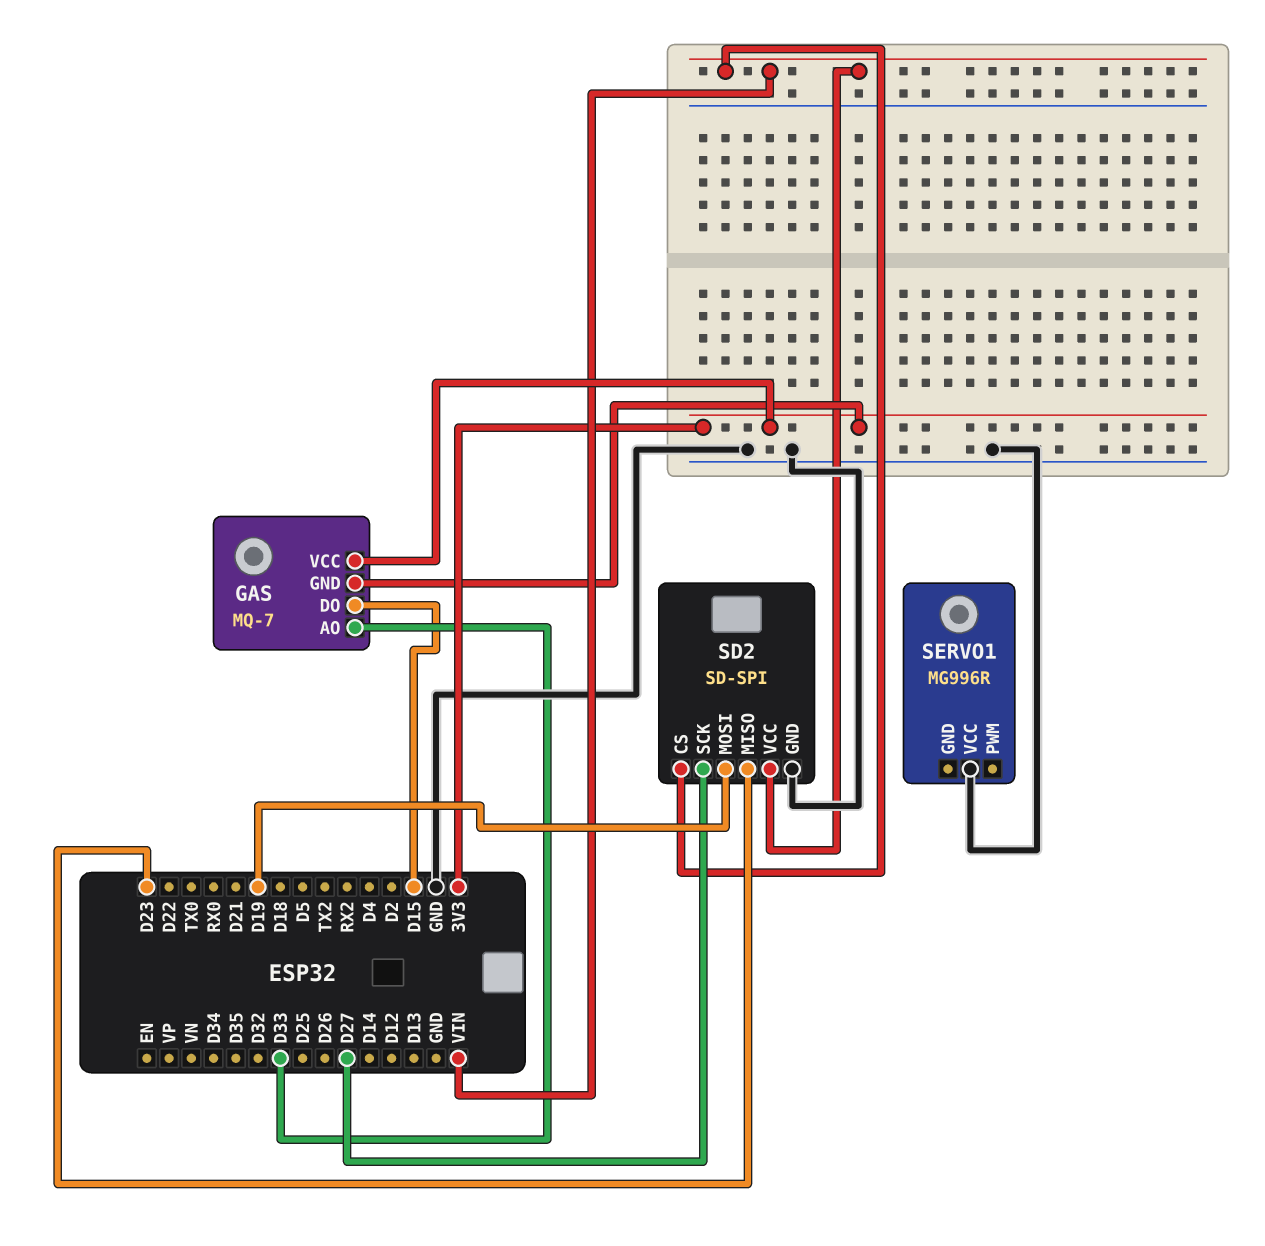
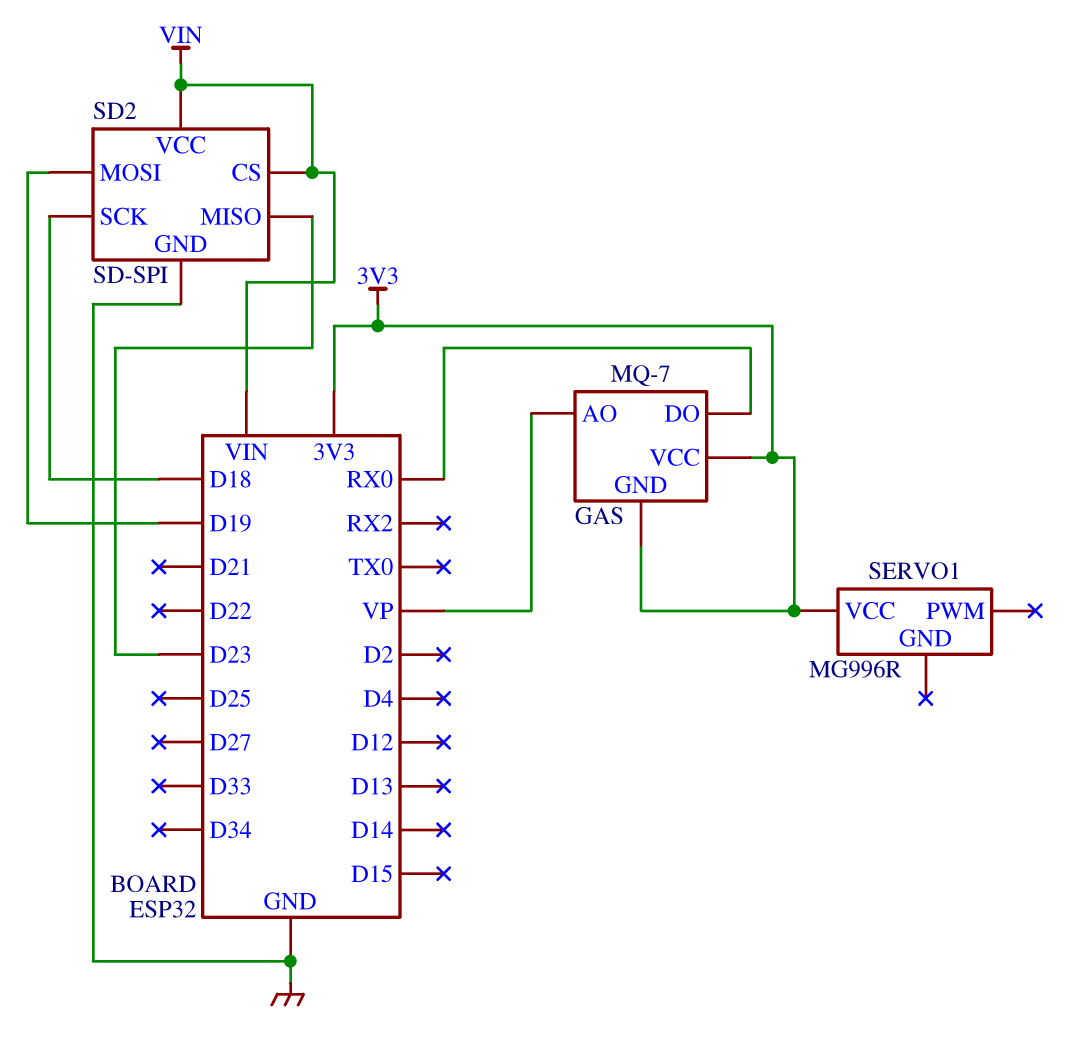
GAS pin AO: D33 -> VP
GAS pin DO: D15 -> RX0
SD2 pin SCK: D27 -> D18
SERVO1 pin VCC: GND -> 3V3

